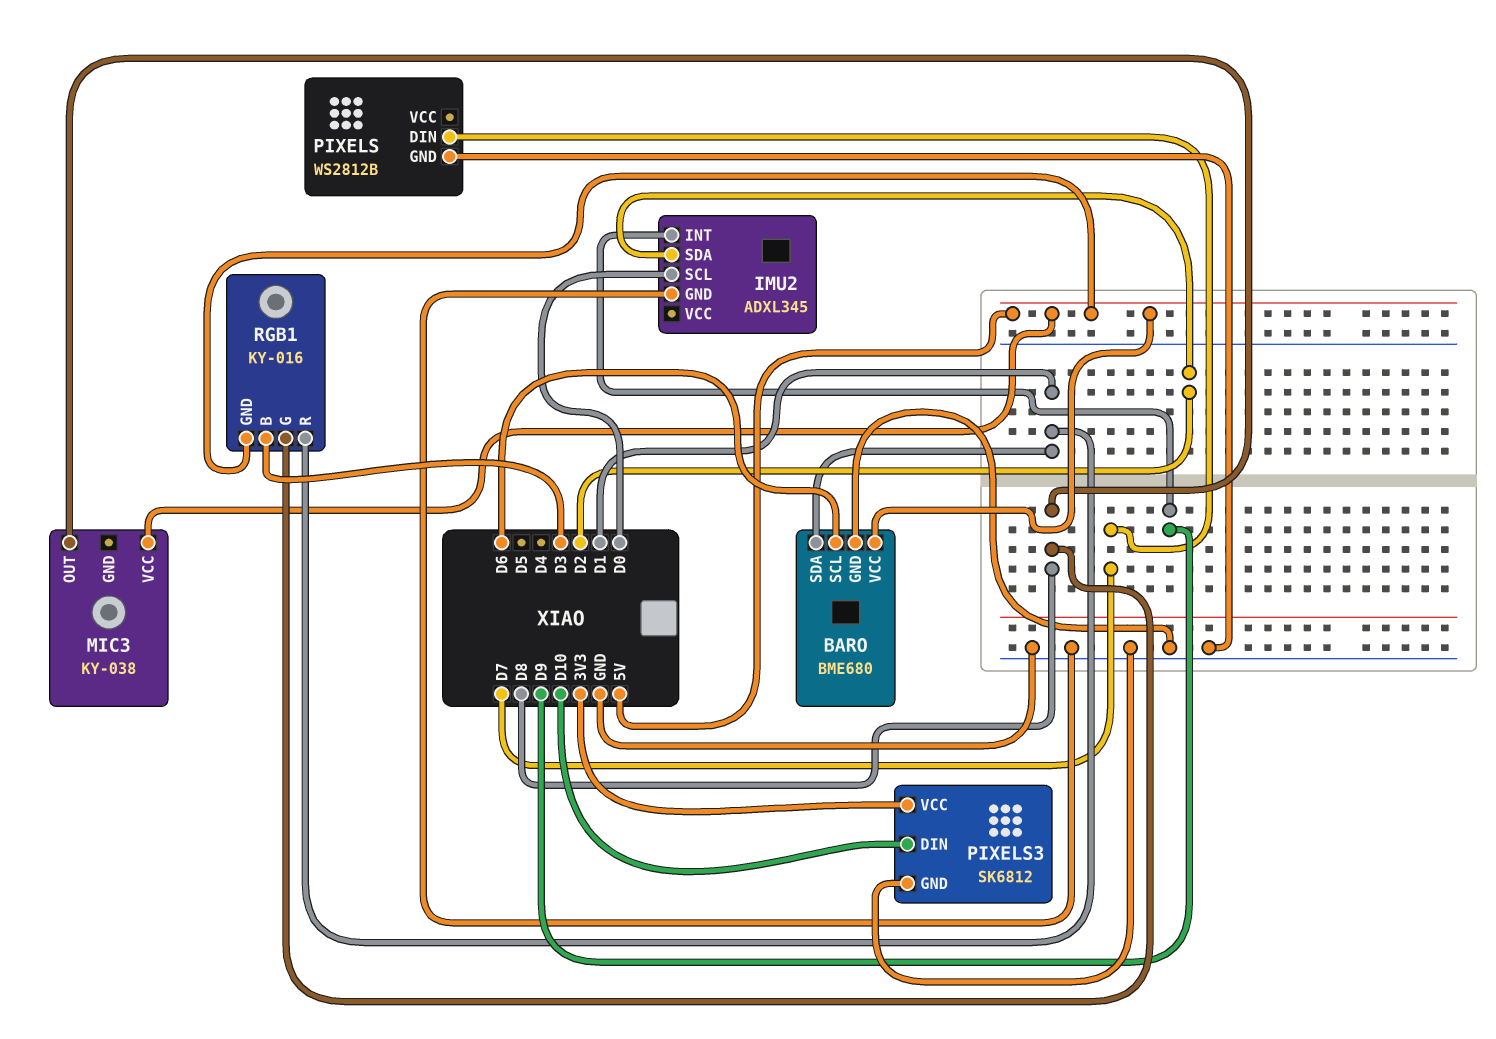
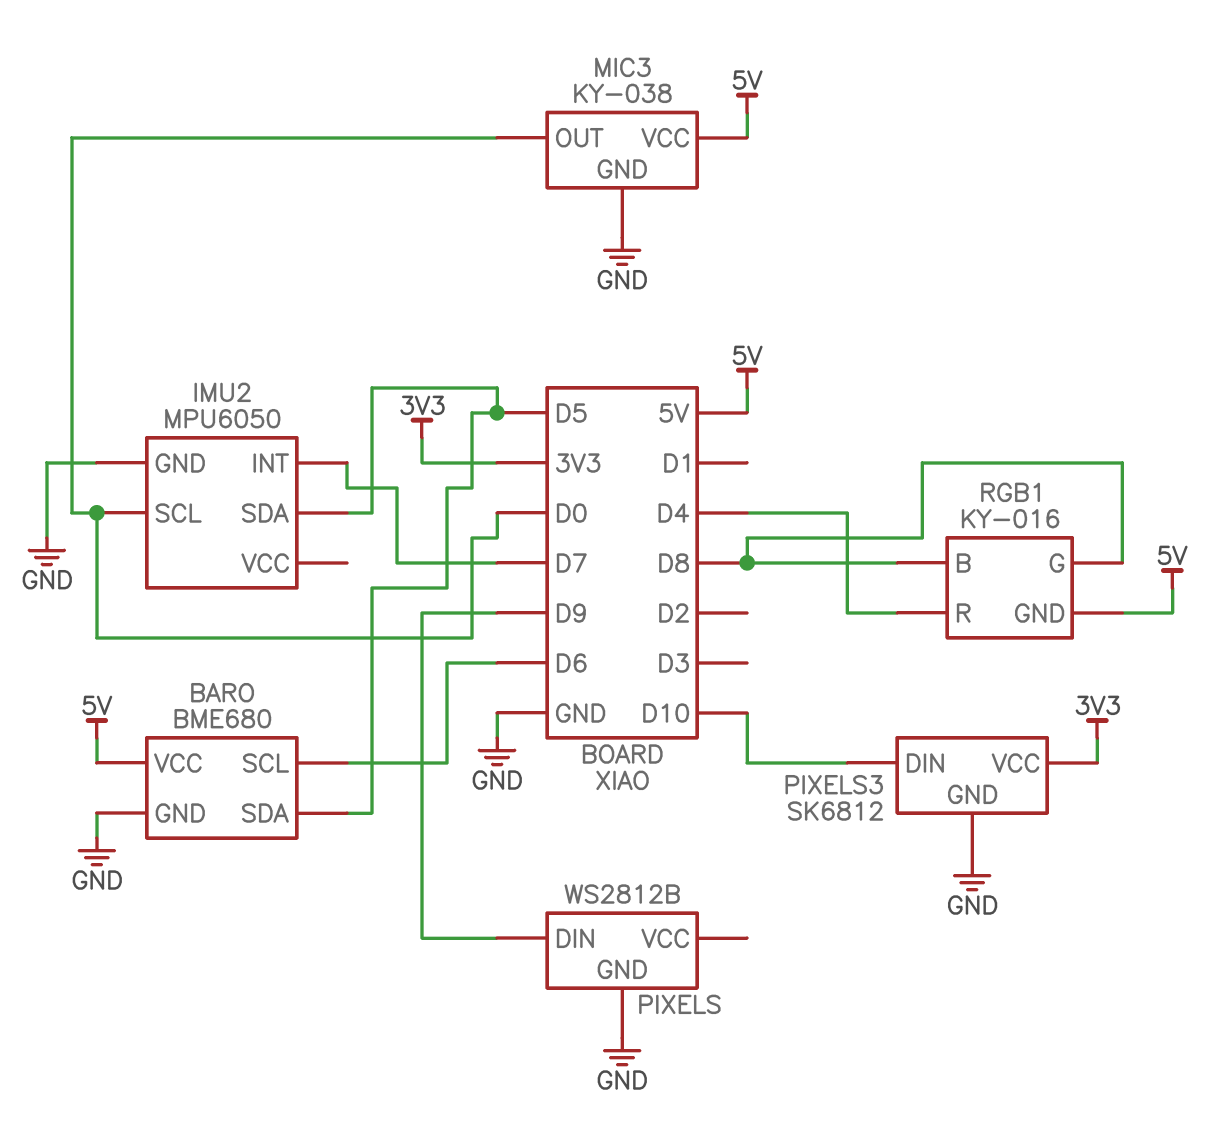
BARO pin SDA: D1 -> D5
IMU2: ADXL345 -> MPU6050
IMU2 pin INT: D9 -> D7
IMU2 pin SDA: D2 -> D5
MIC3 pin GND: none -> GND
MIC3 pin OUT: D8 -> D0
PIXELS pin DIN: D7 -> D9
RGB1 pin B: D3 -> D8
RGB1 pin R: D1 -> D4

